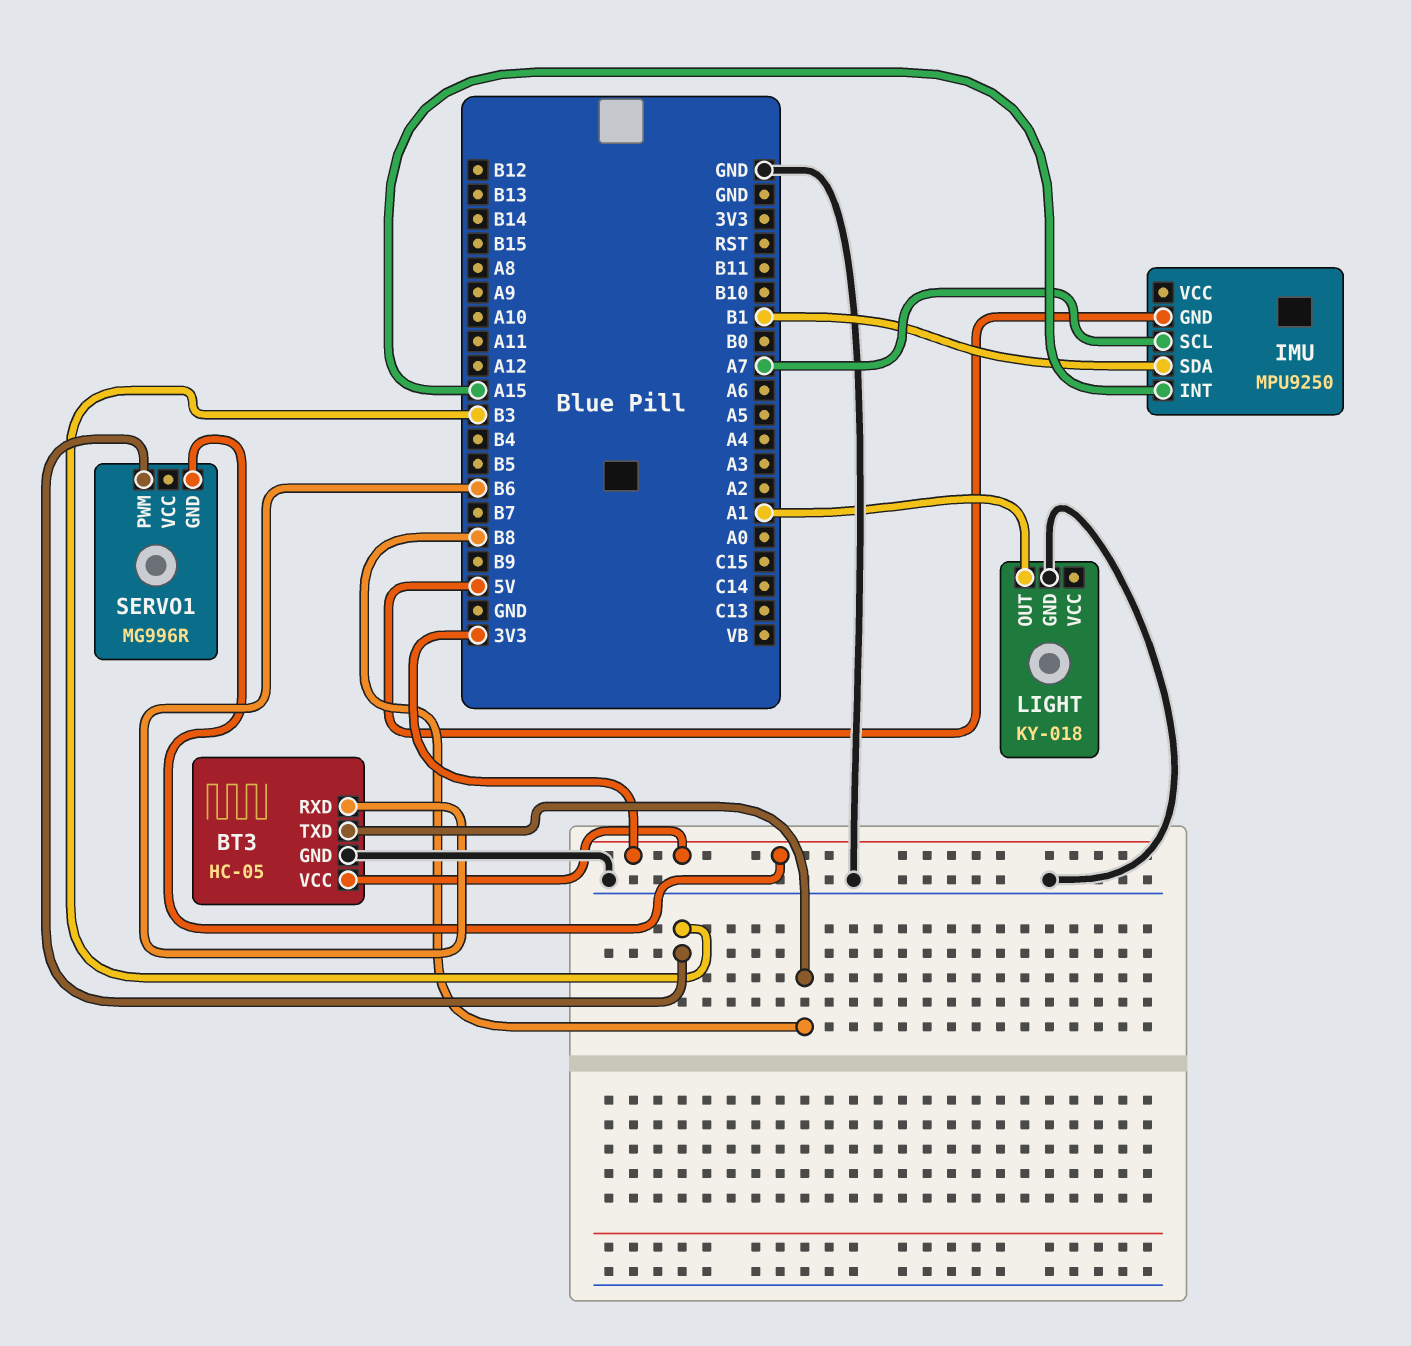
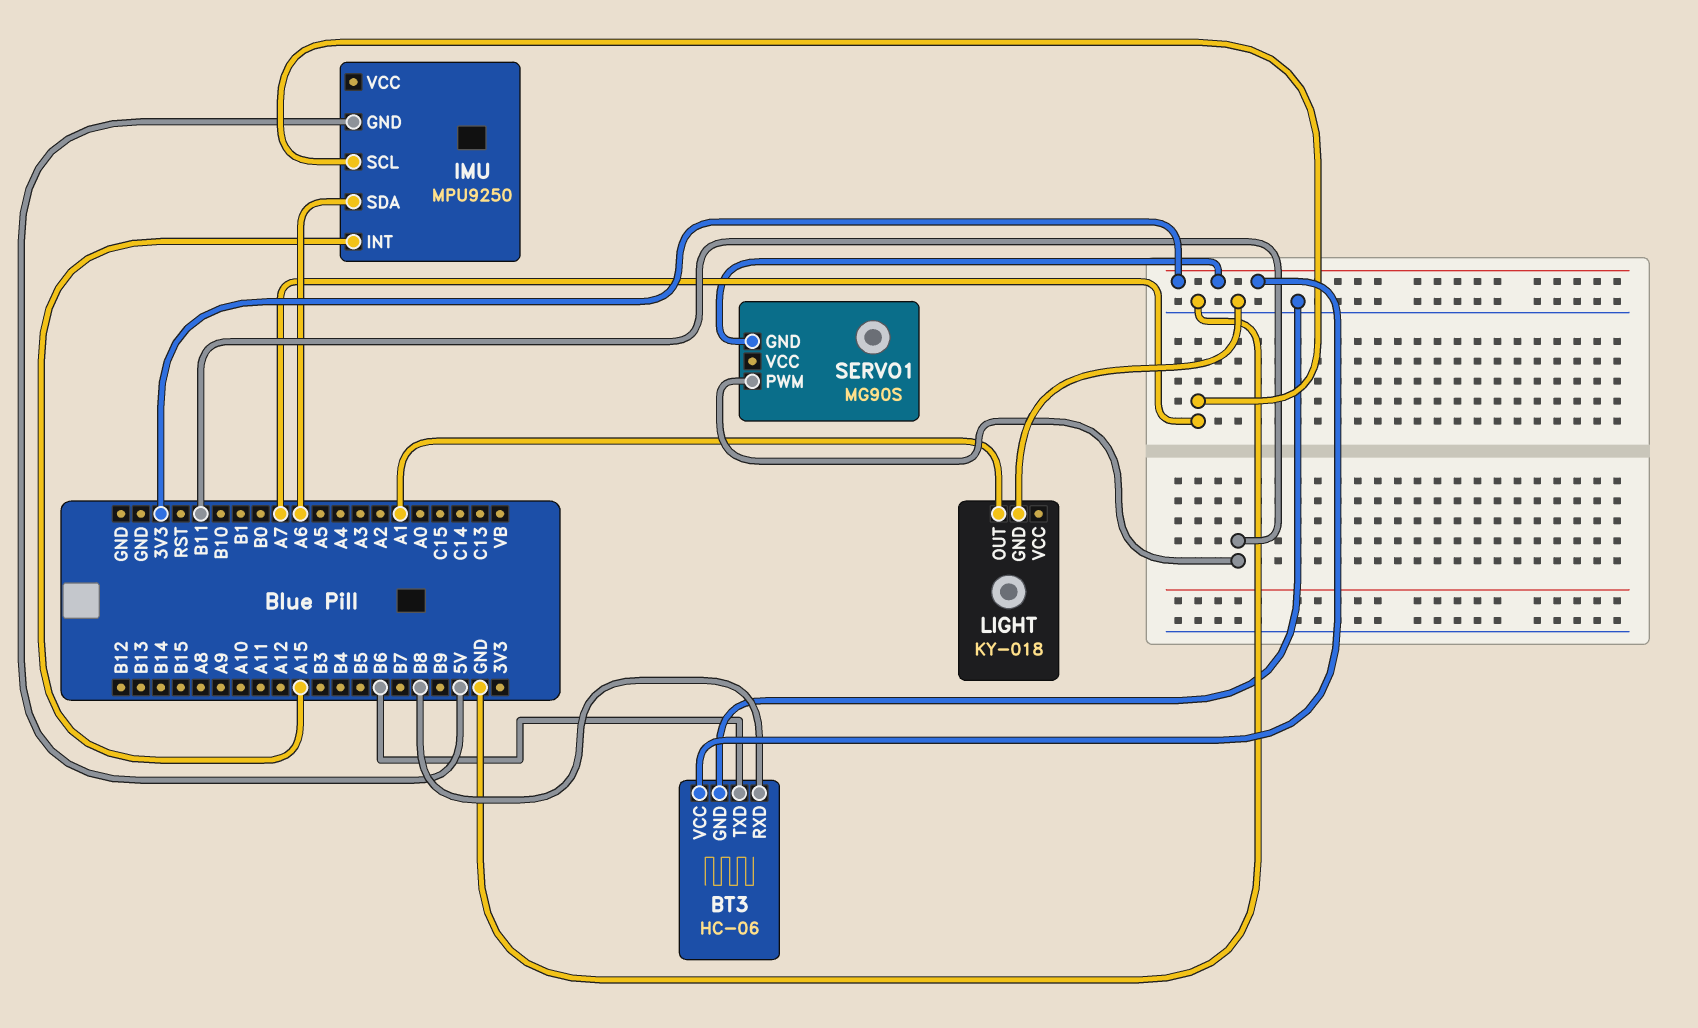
BT3: HC-05 -> HC-06
BT3 pin RXD: B6 -> B8
BT3 pin TXD: B8 -> B6
IMU pin SDA: B1 -> A6
SERVO1: MG996R -> MG90S
SERVO1 pin PWM: B3 -> B11

